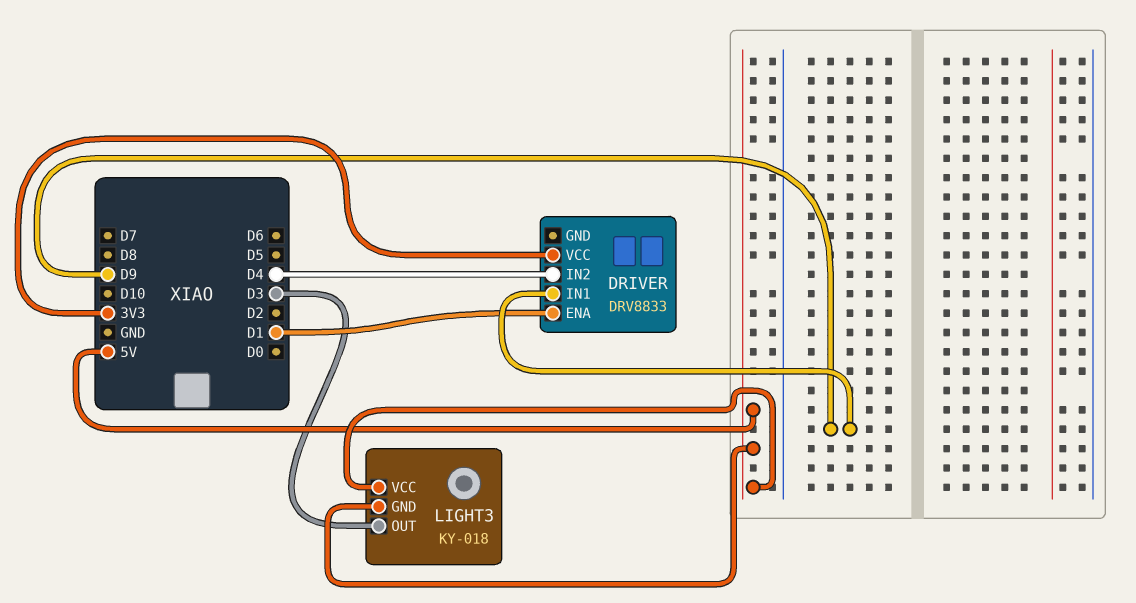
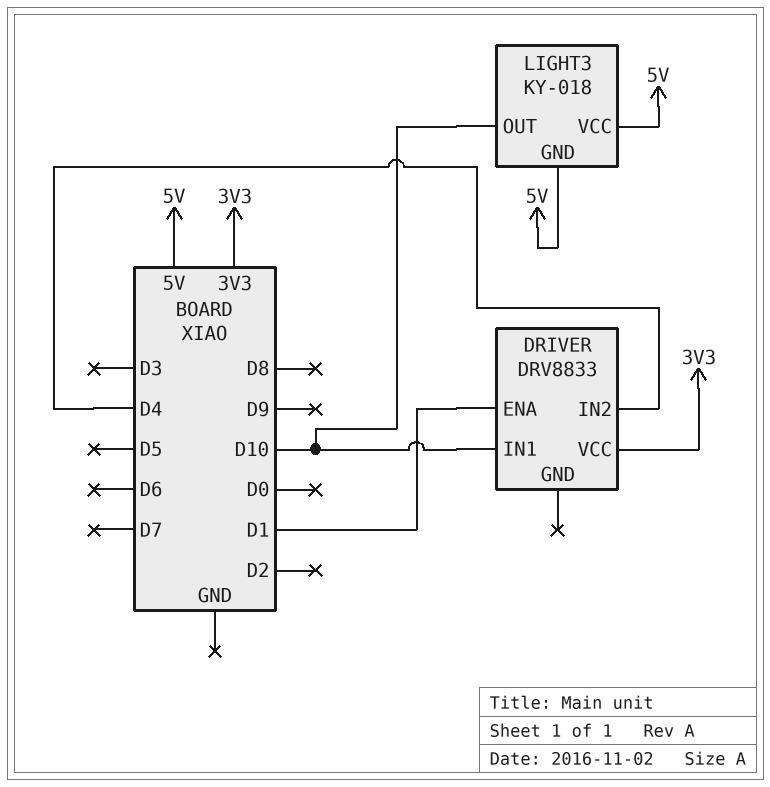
DRIVER pin IN1: D9 -> D10
LIGHT3 pin OUT: D3 -> D10

